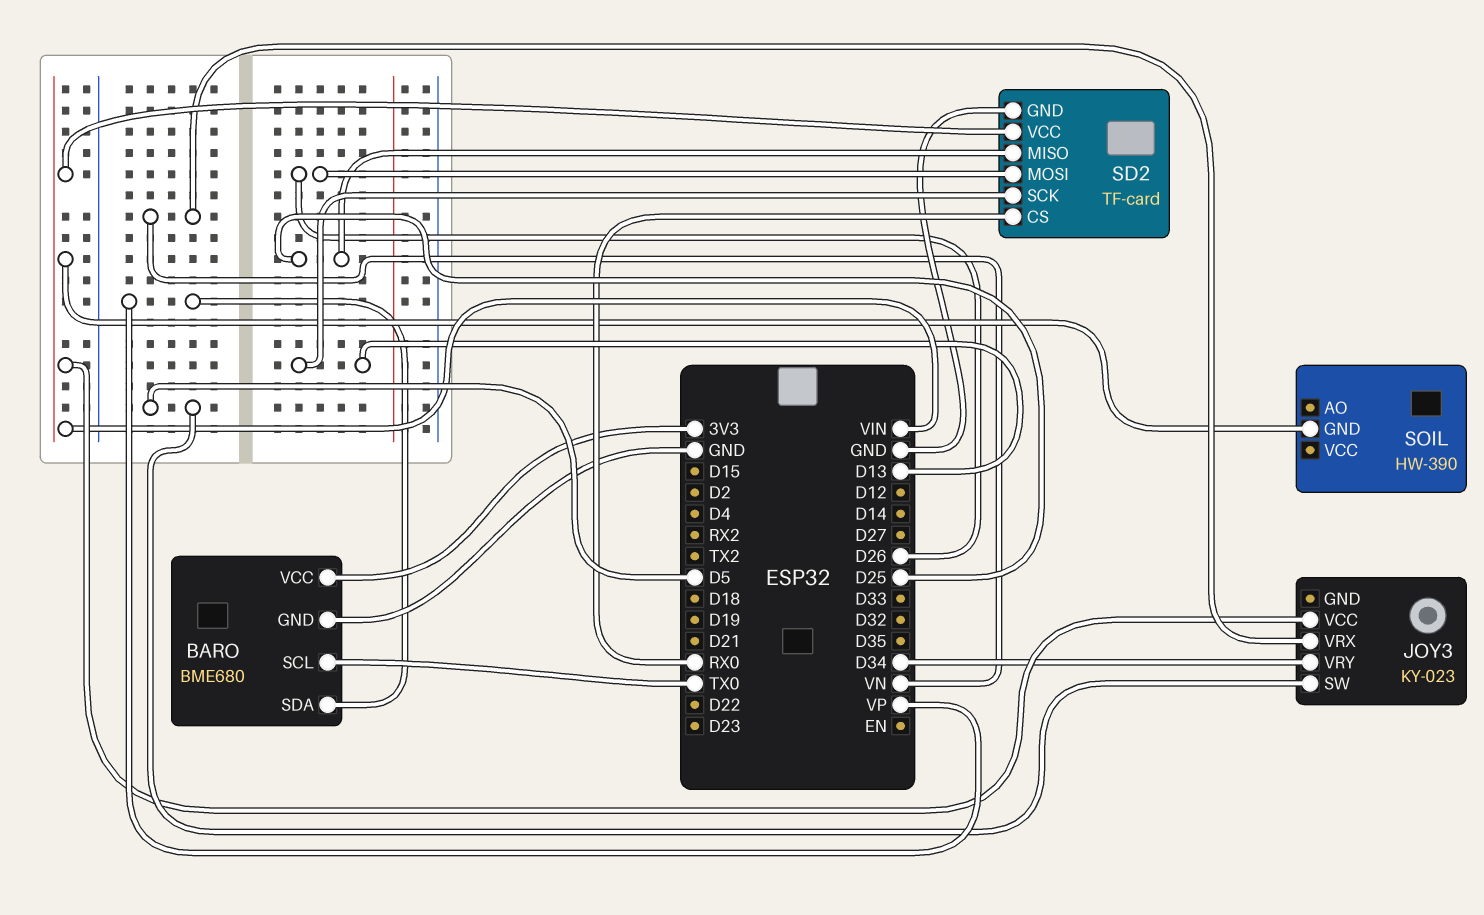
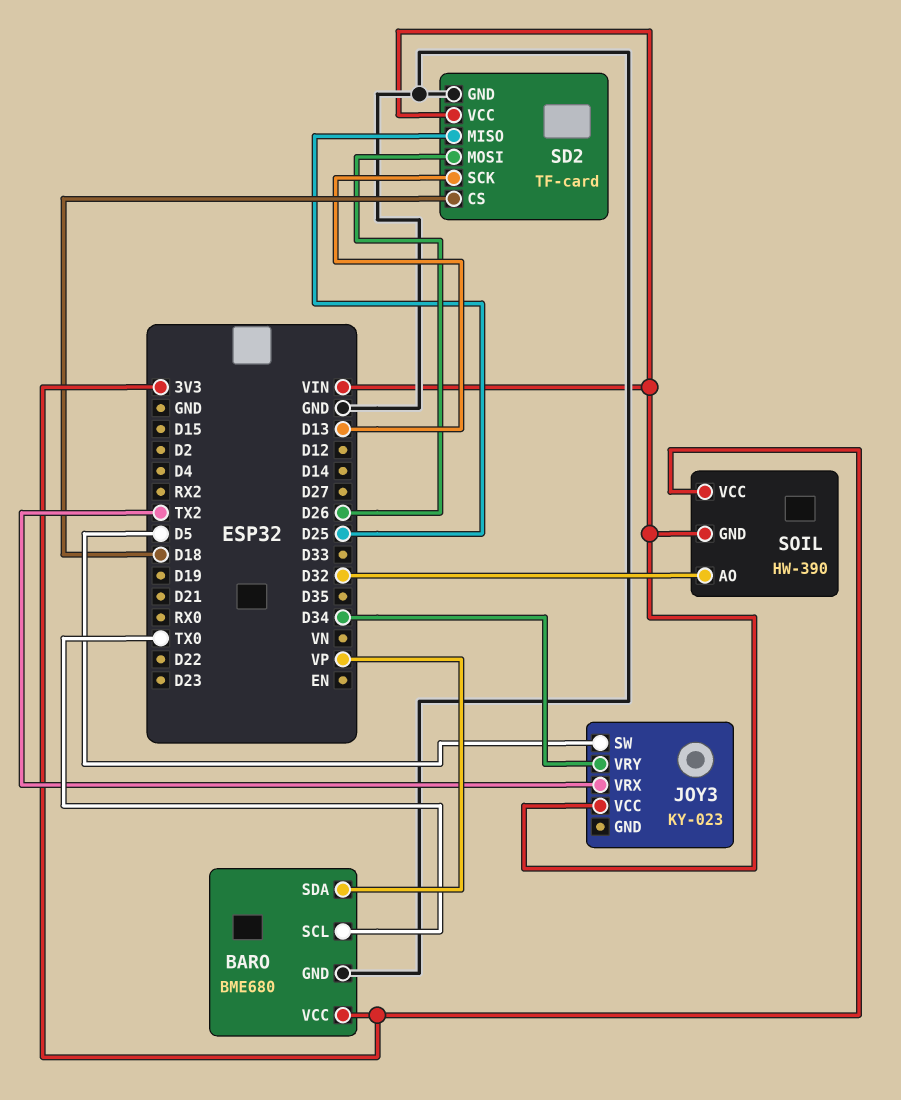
JOY3 pin VRX: VN -> TX2
SD2 pin CS: RX0 -> D18
SOIL pin AO: none -> D32
SOIL pin VCC: none -> 3V3

